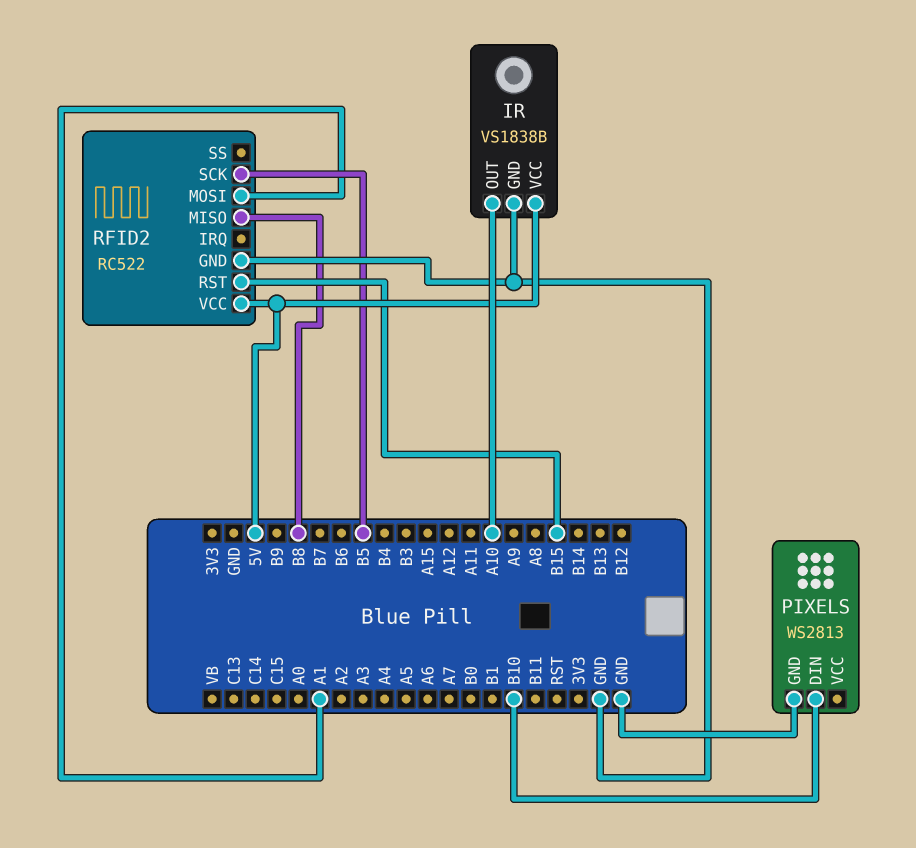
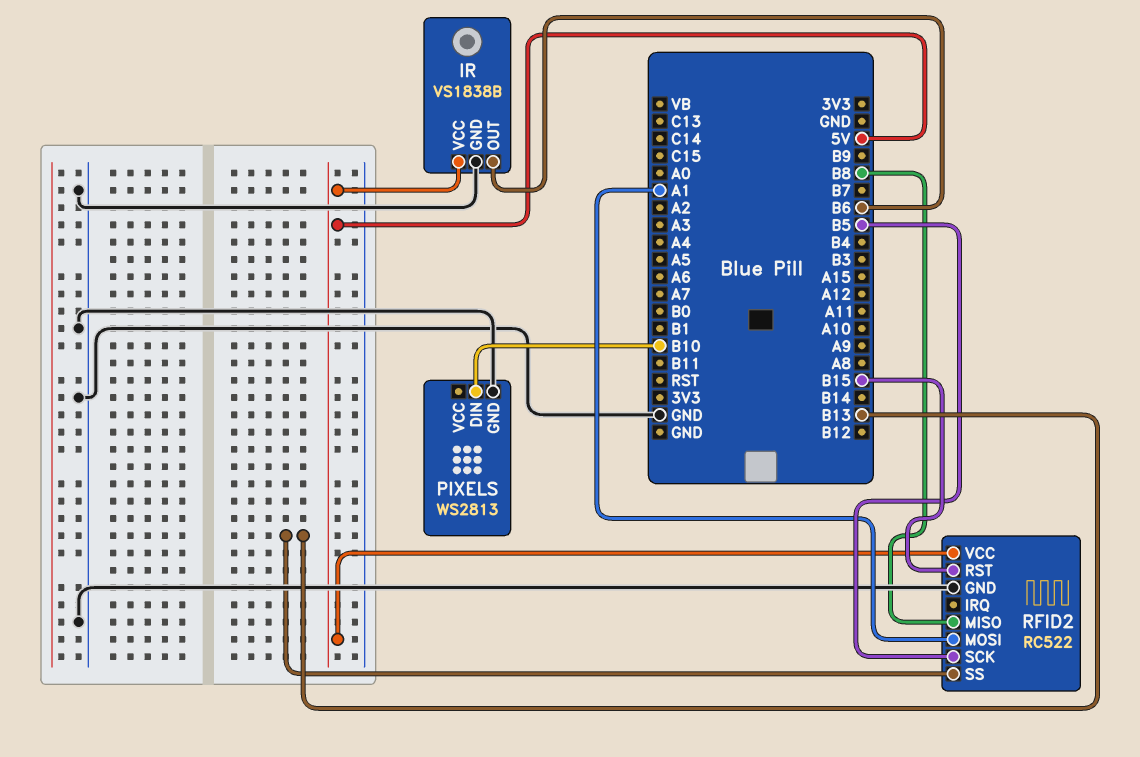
IR pin OUT: A10 -> B6
RFID2 pin SS: none -> B13

